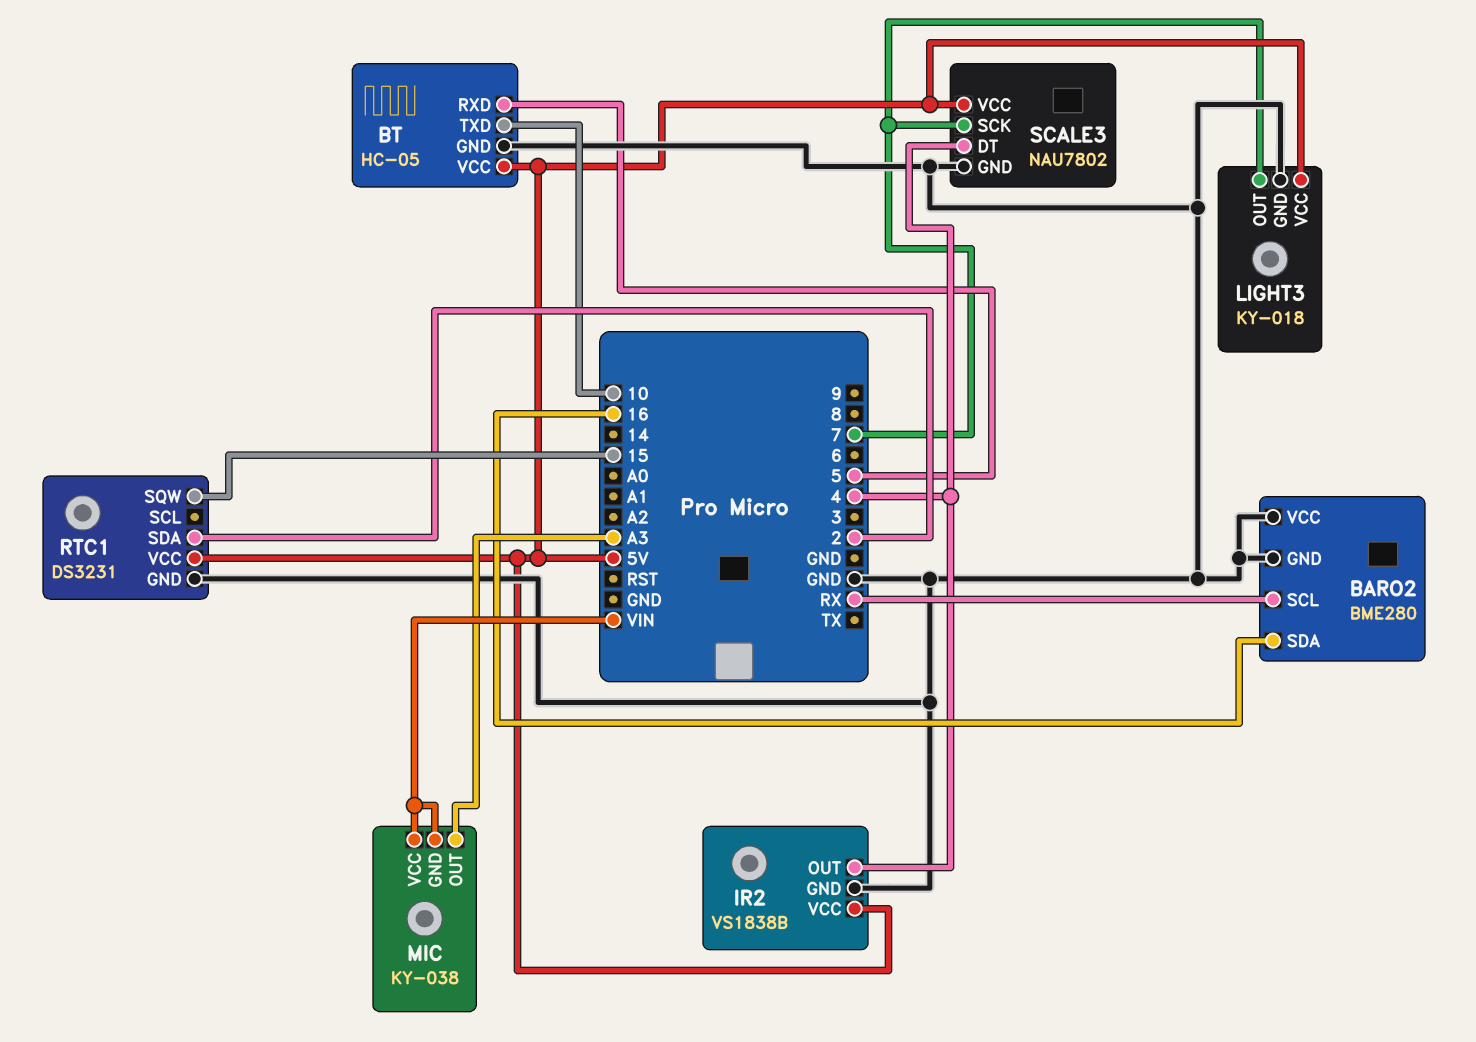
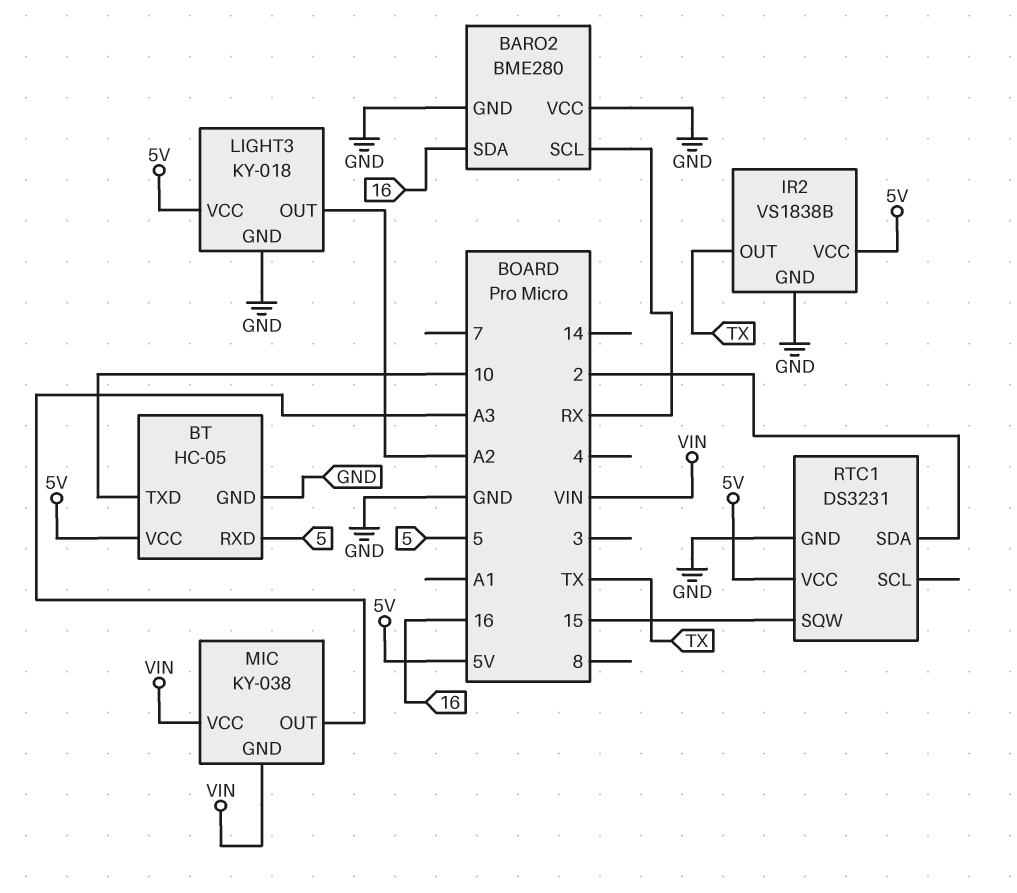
IR2 pin OUT: 4 -> TX
LIGHT3 pin OUT: 7 -> A2
SCALE3: NAU7802 -> none
SCALE3 pin DT: 4 -> none
SCALE3 pin GND: GND -> none
SCALE3 pin SCK: 7 -> none
SCALE3 pin VCC: 5V -> none

